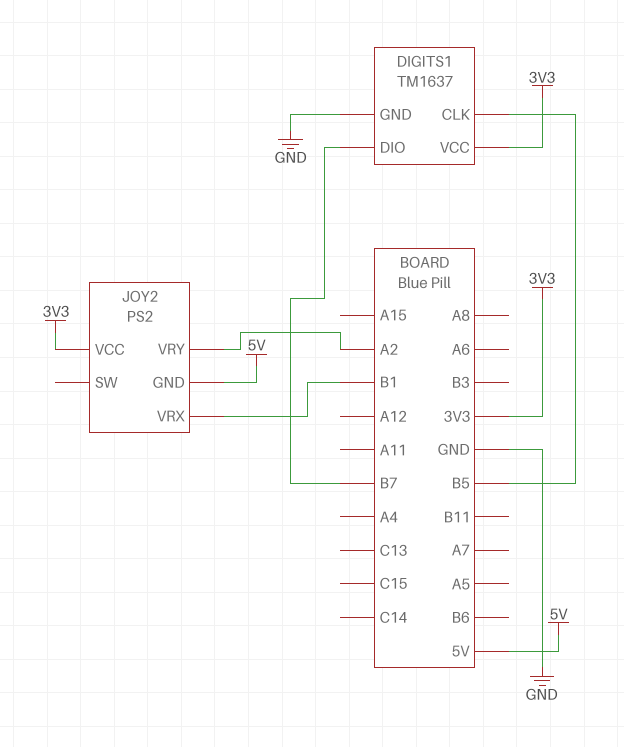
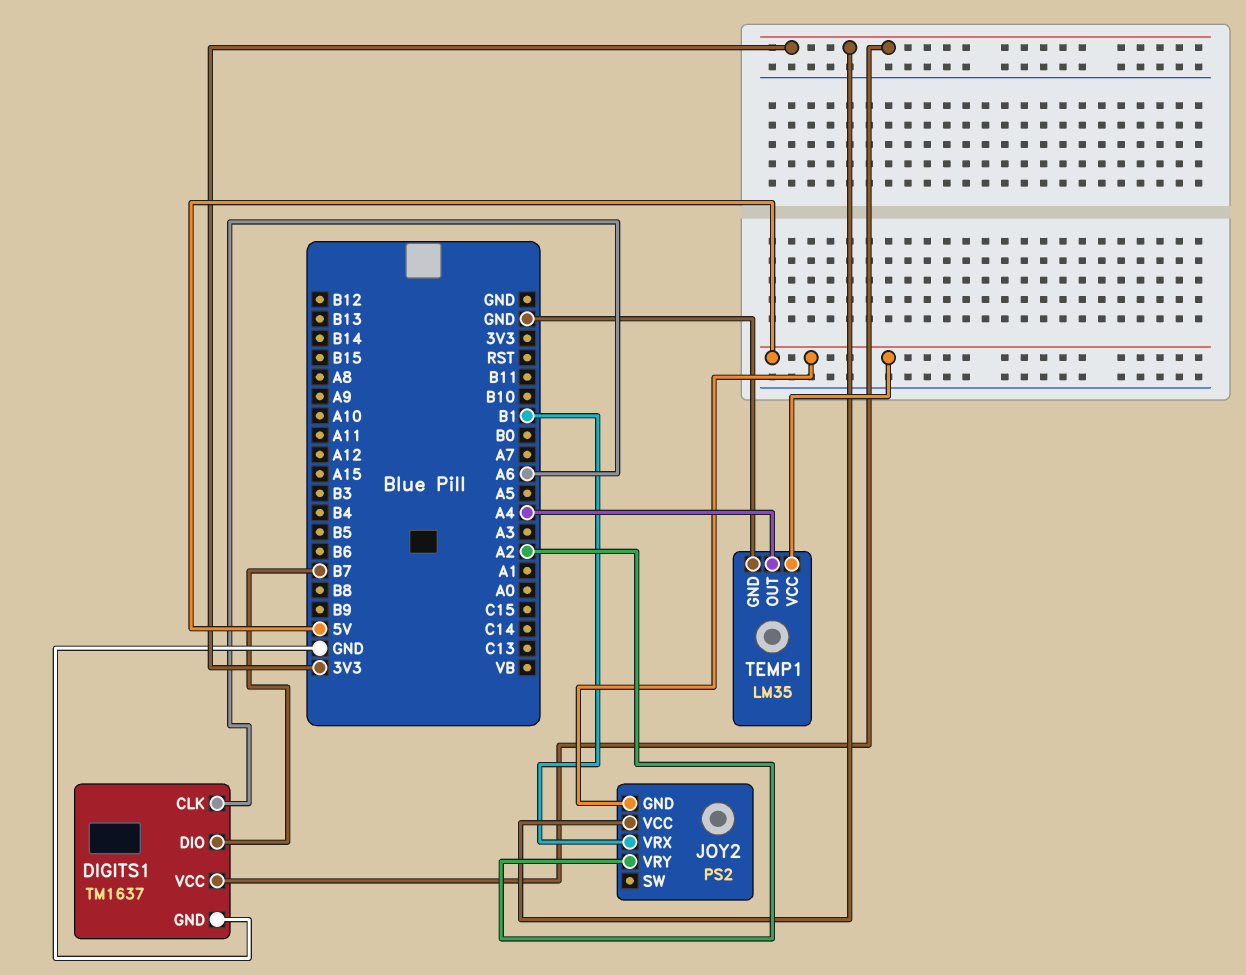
DIGITS1 pin CLK: B5 -> A6
TEMP1: none -> LM35
TEMP1 pin GND: none -> GND
TEMP1 pin OUT: none -> A4
TEMP1 pin VCC: none -> 5V

